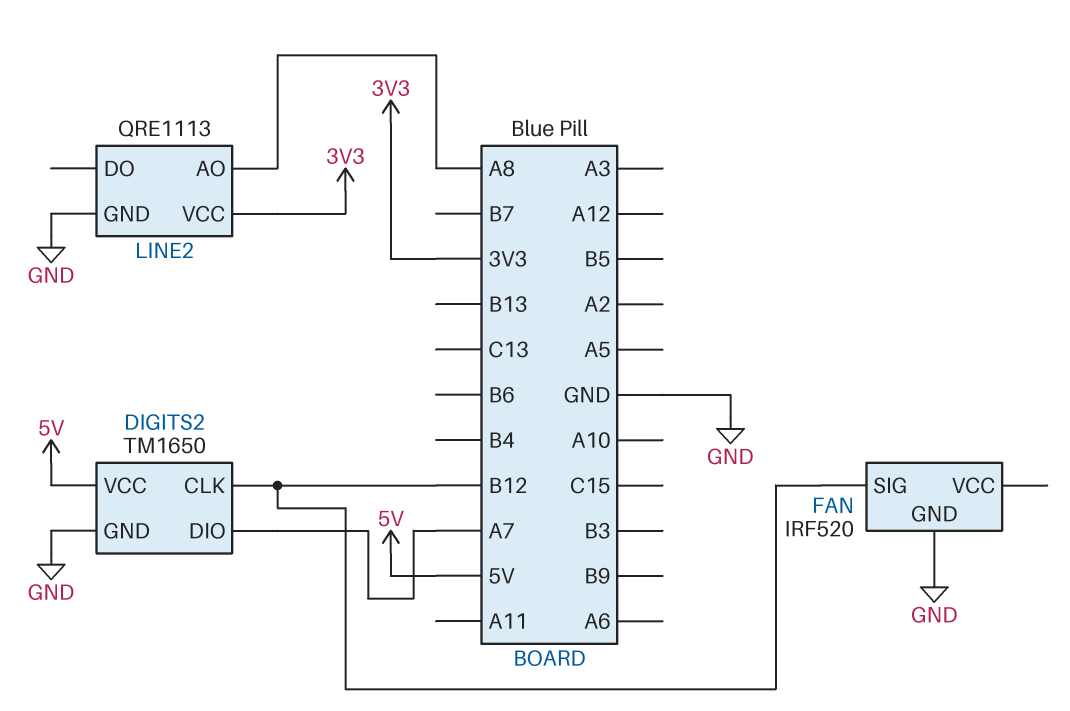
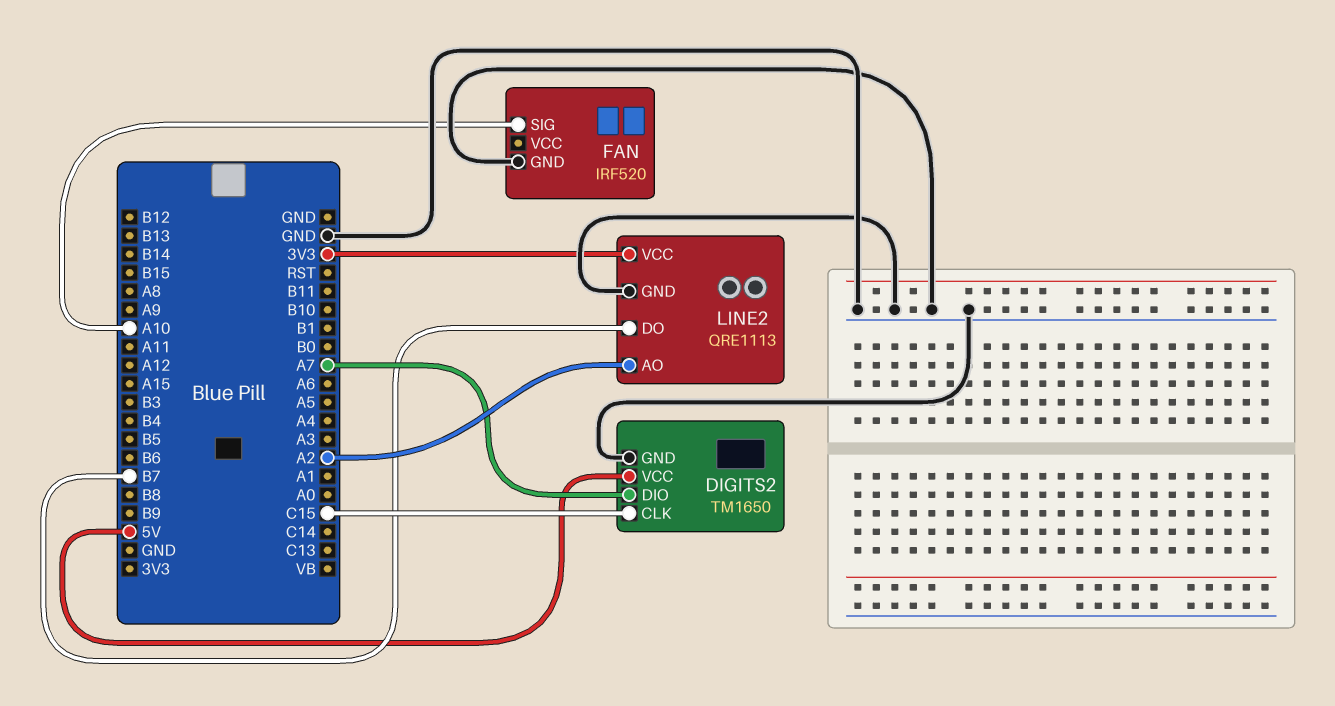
DIGITS2 pin CLK: B12 -> C15
FAN pin SIG: B12 -> A10
LINE2 pin AO: A8 -> A2
LINE2 pin DO: none -> B7

